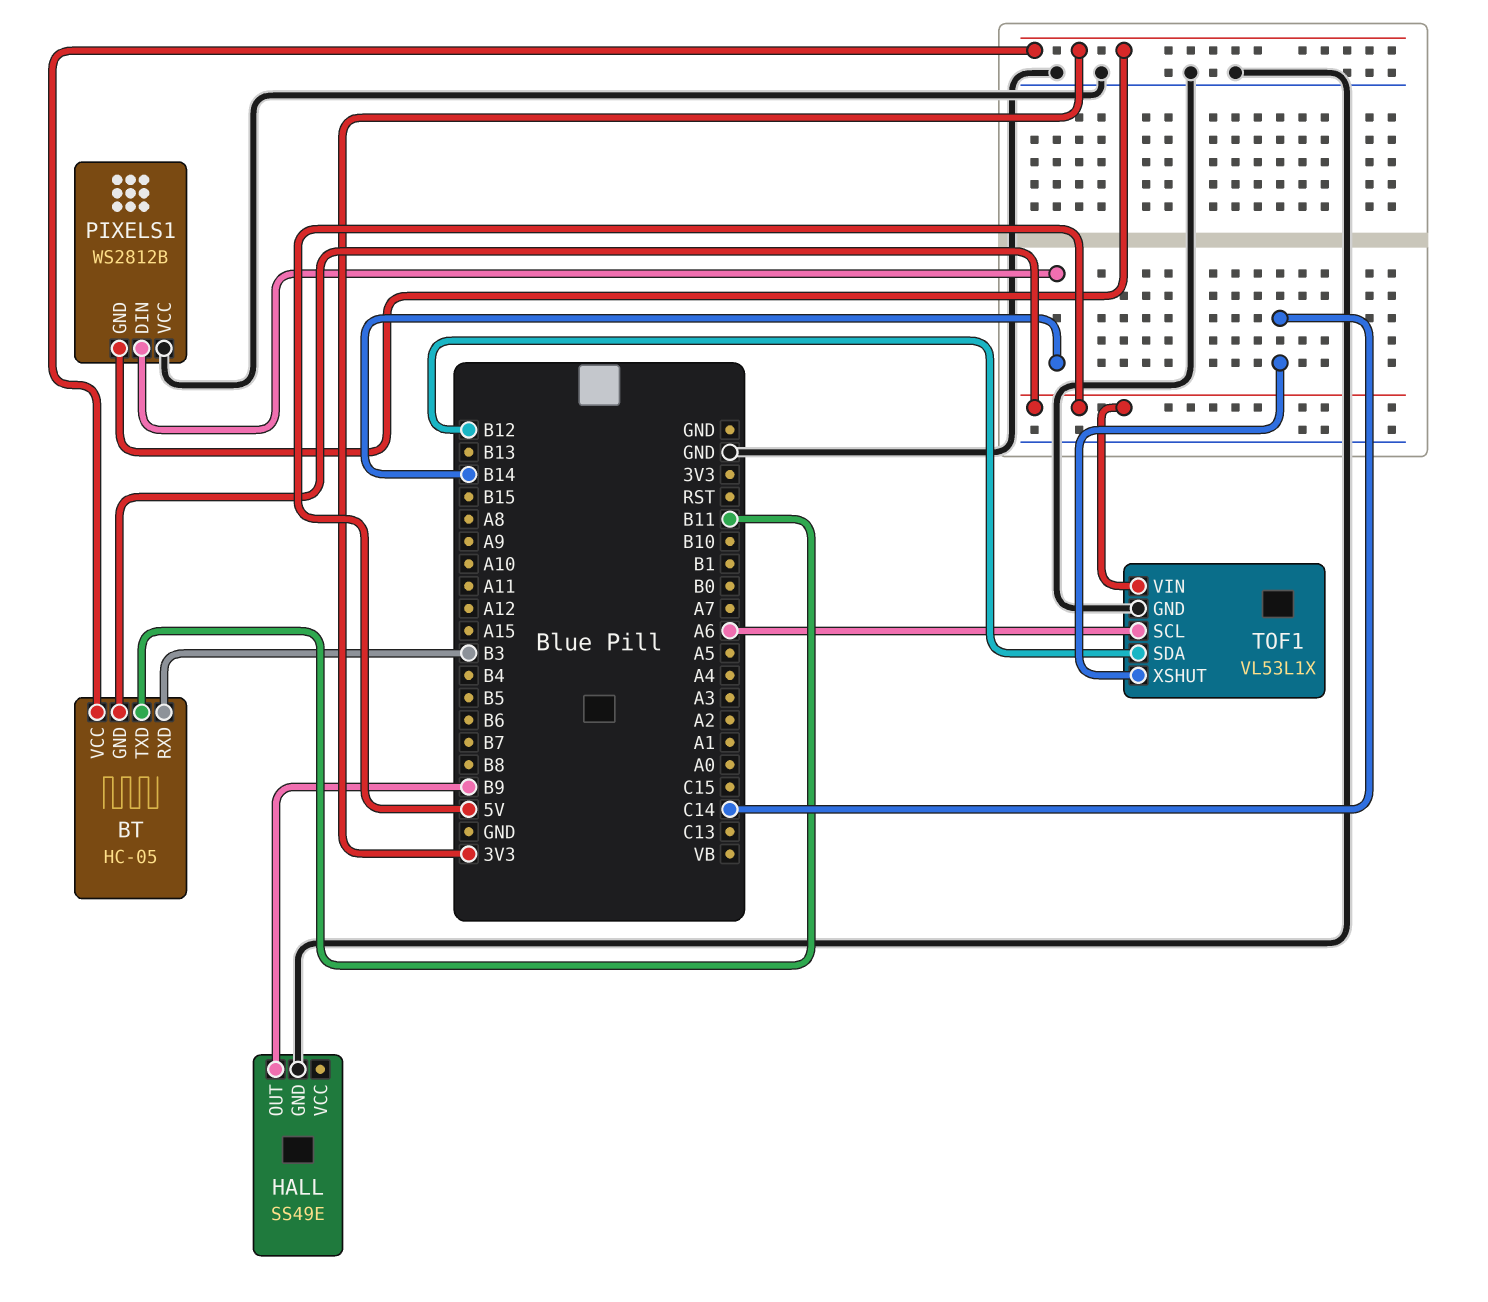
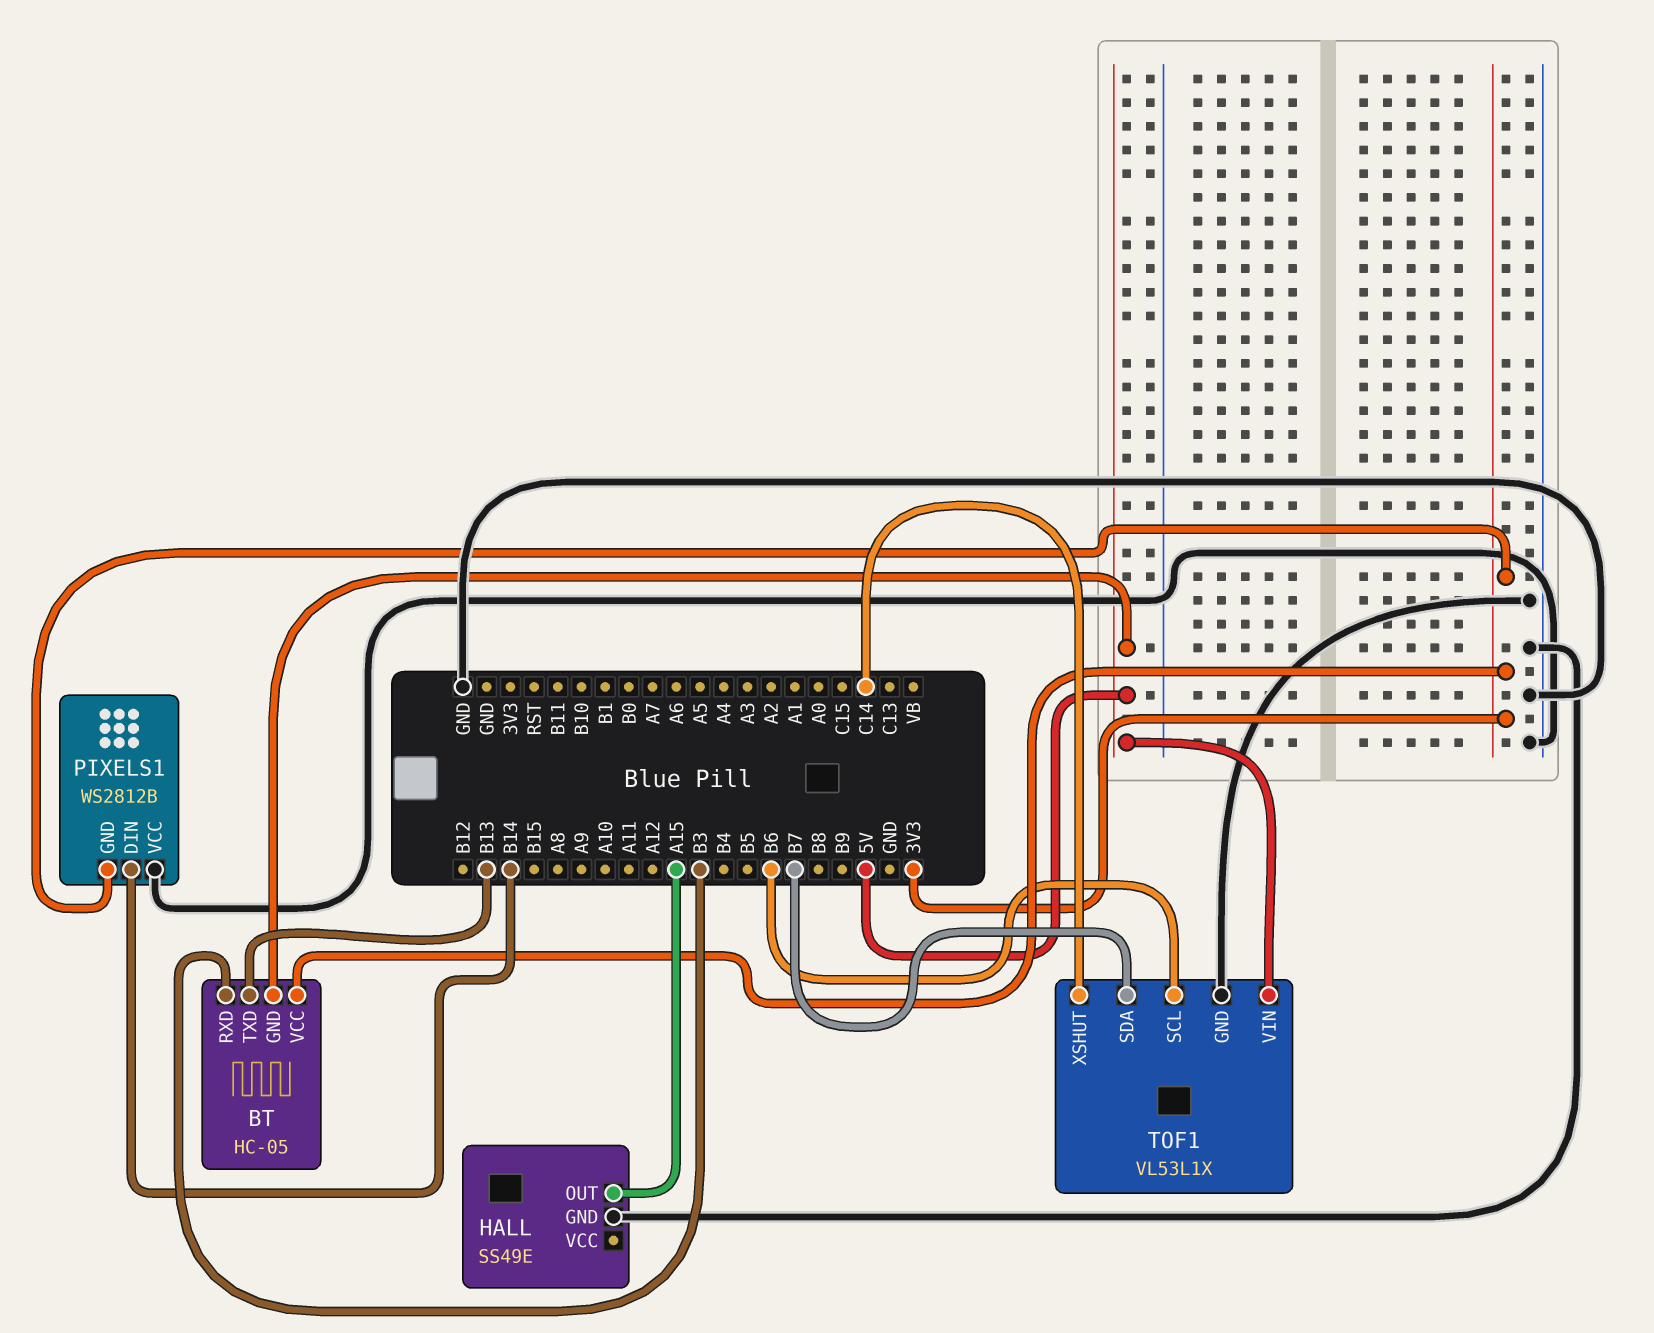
BT pin TXD: B11 -> B13
HALL pin OUT: B9 -> A15
TOF1 pin SCL: A6 -> B6
TOF1 pin SDA: B12 -> B7

